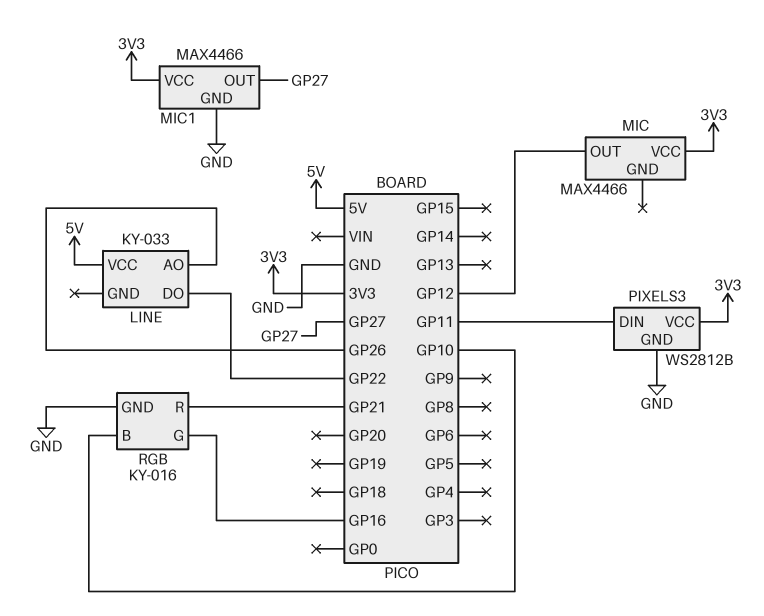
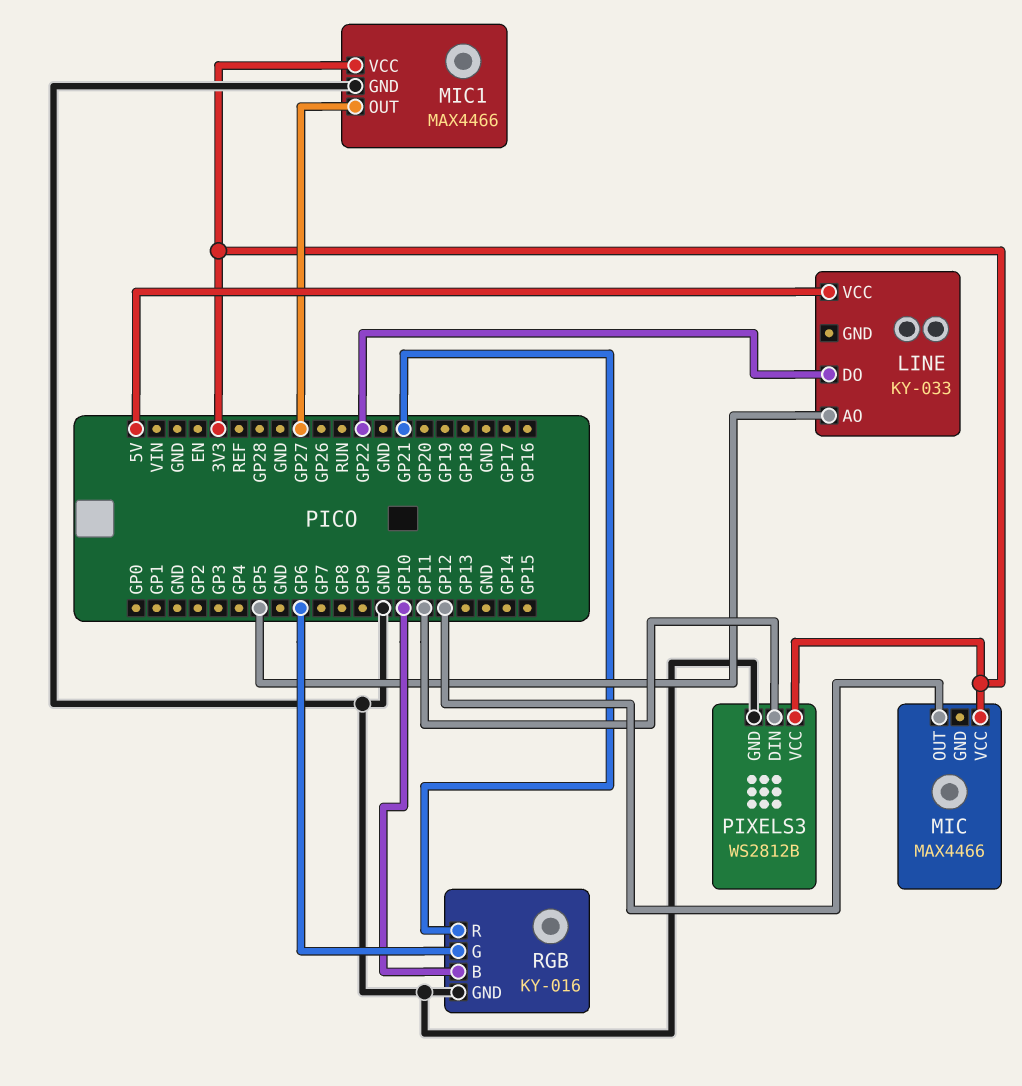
LINE pin AO: GP26 -> GP5
RGB pin G: GP16 -> GP6

